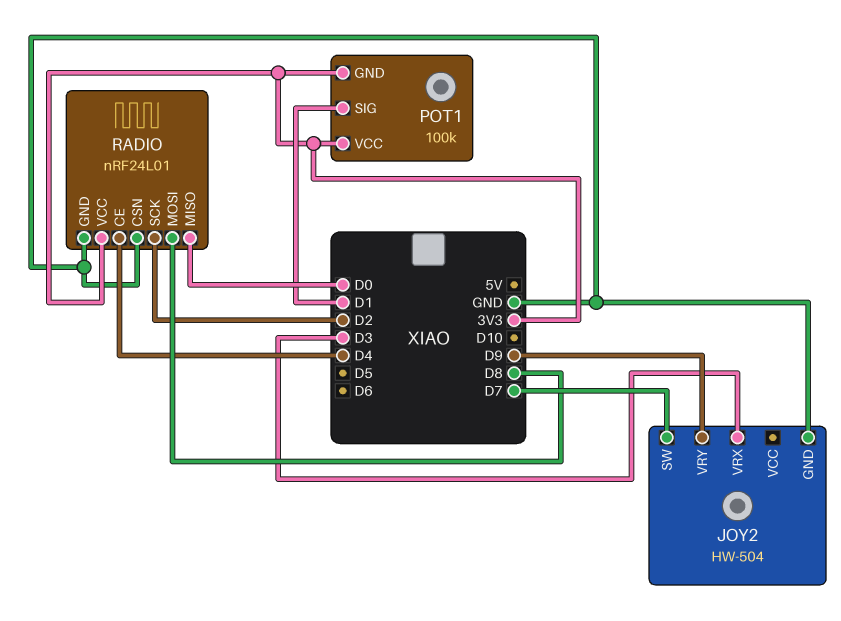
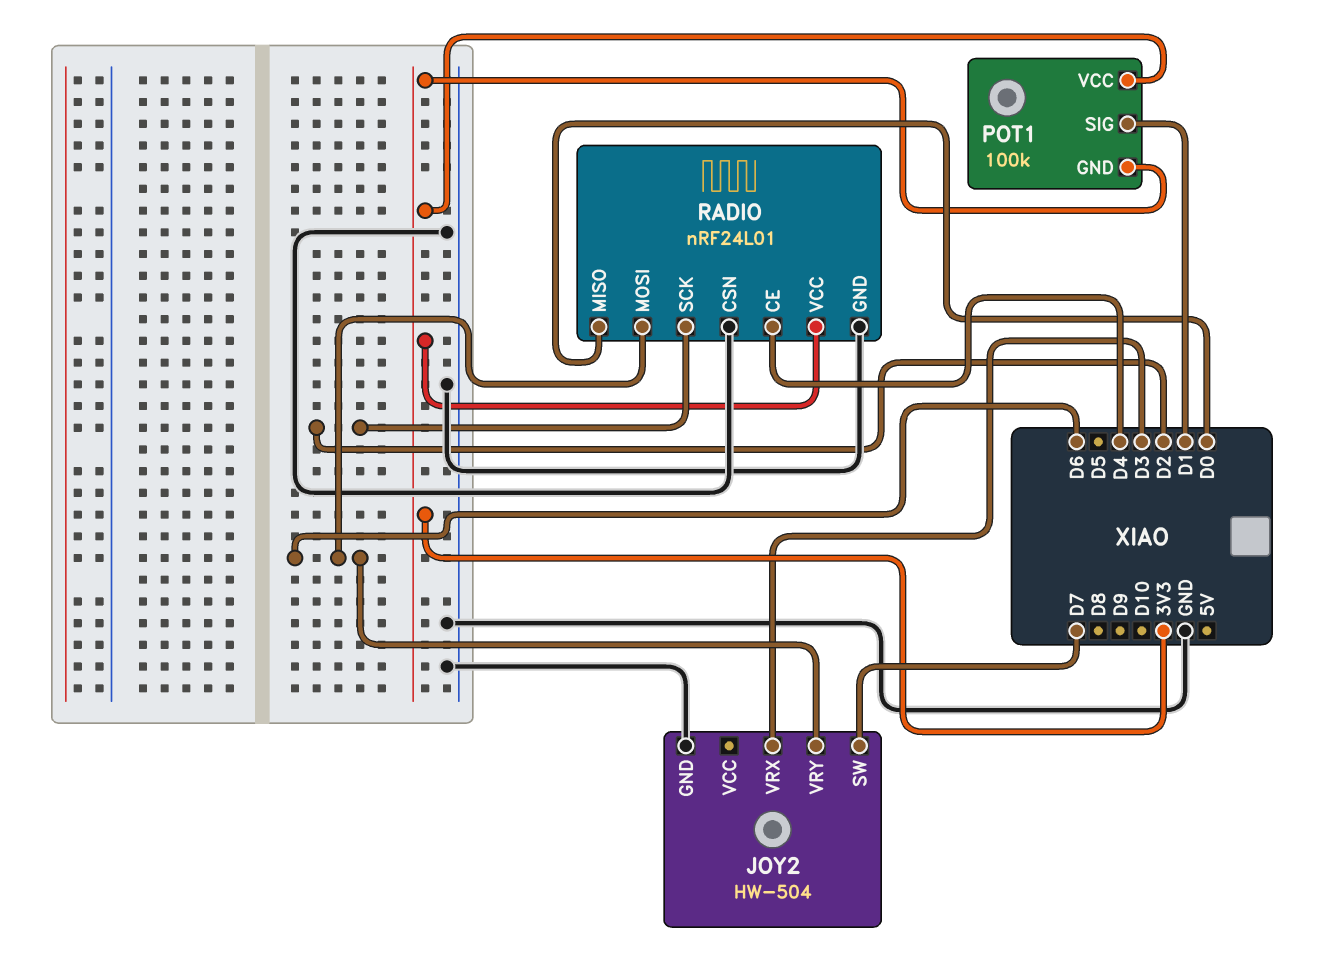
JOY2 pin VRY: D9 -> D6
RADIO pin MOSI: D8 -> D6

